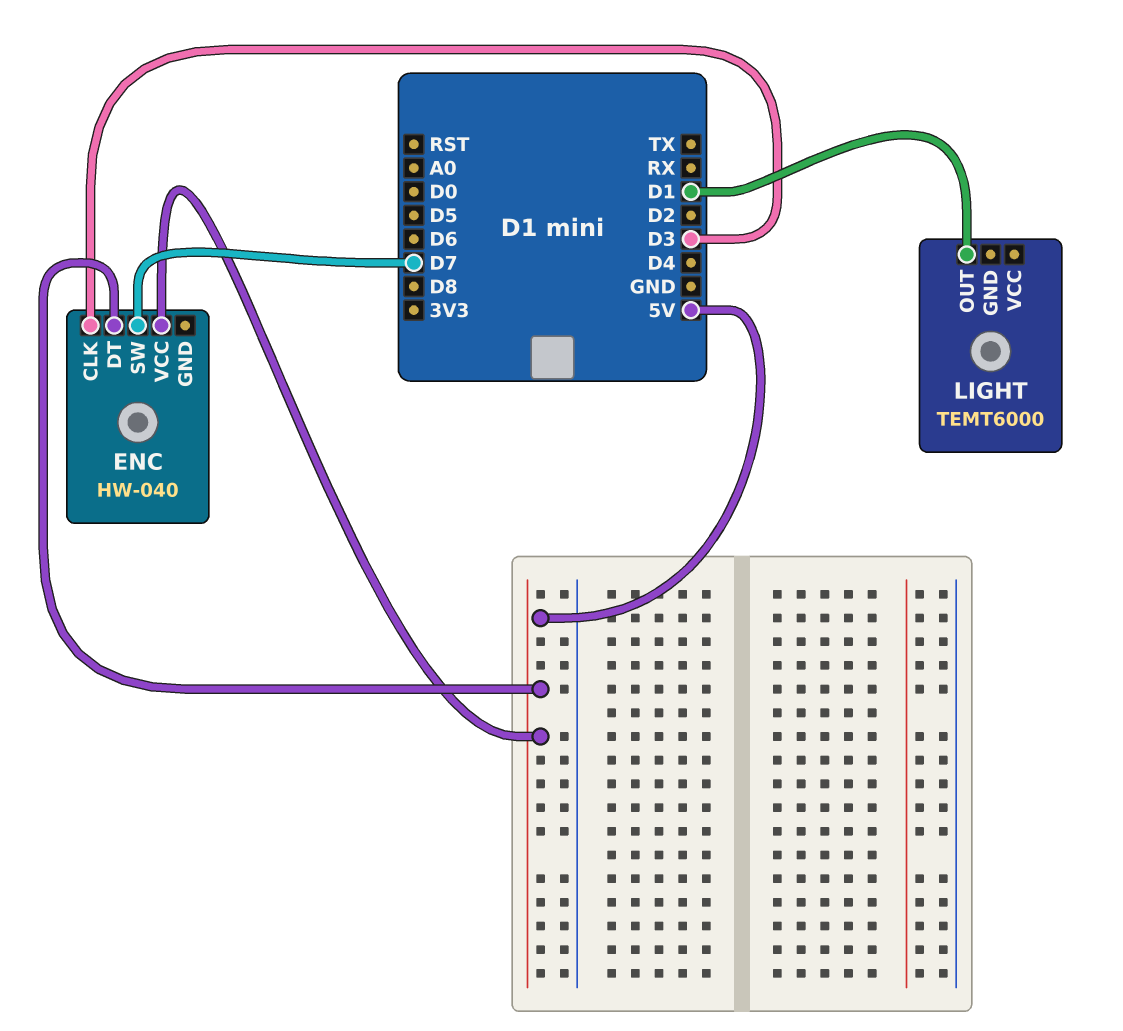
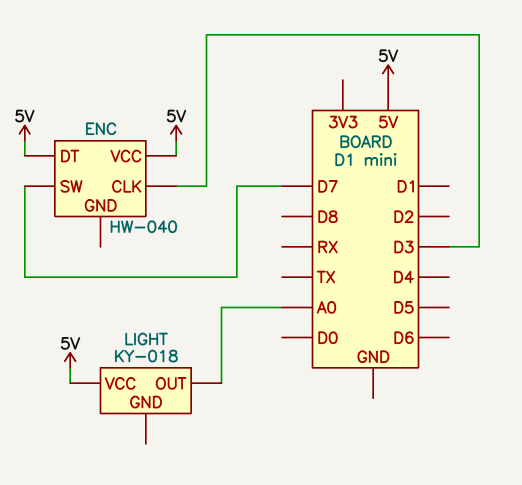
LIGHT: TEMT6000 -> KY-018
LIGHT pin OUT: D1 -> A0
LIGHT pin VCC: none -> 5V

